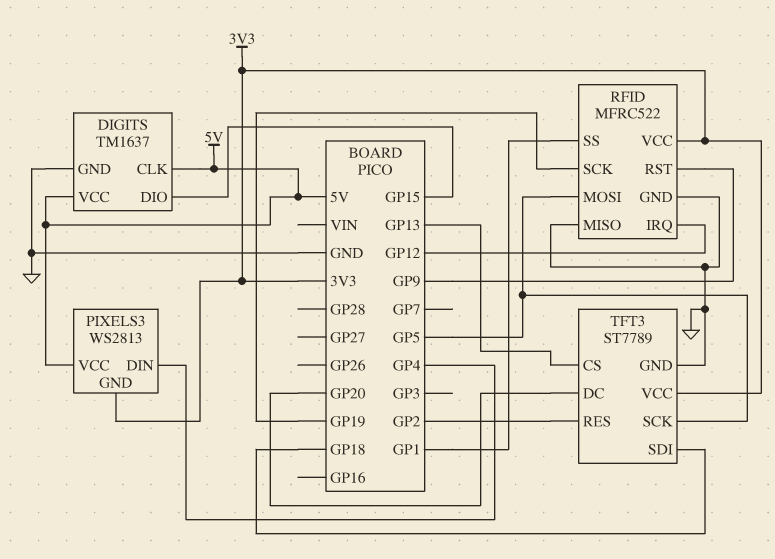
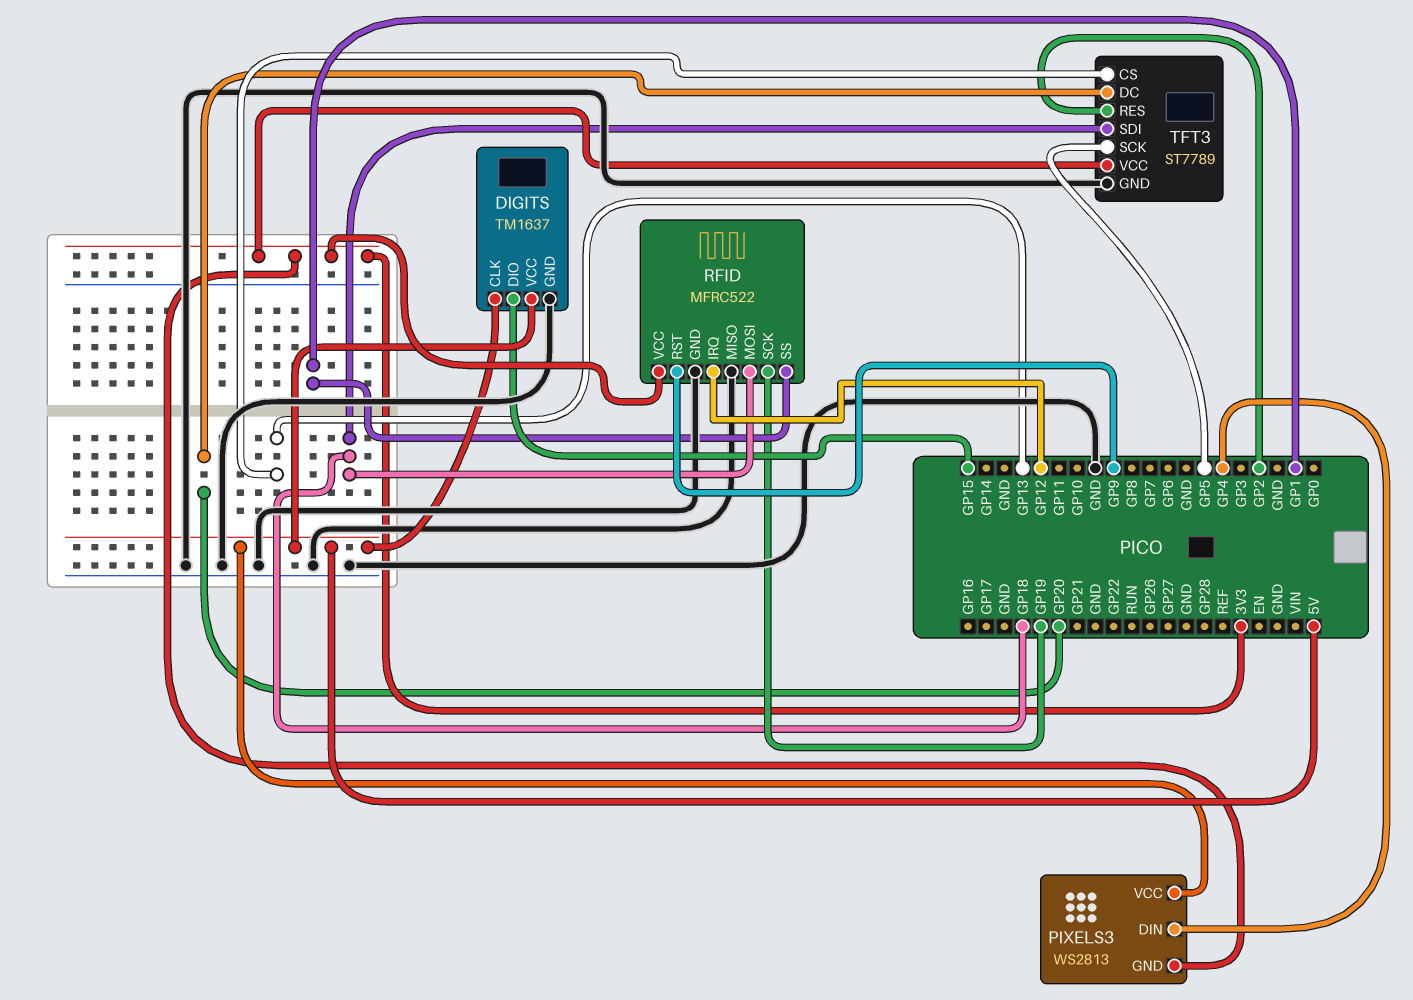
RFID pin MOSI: GP5 -> GP18

